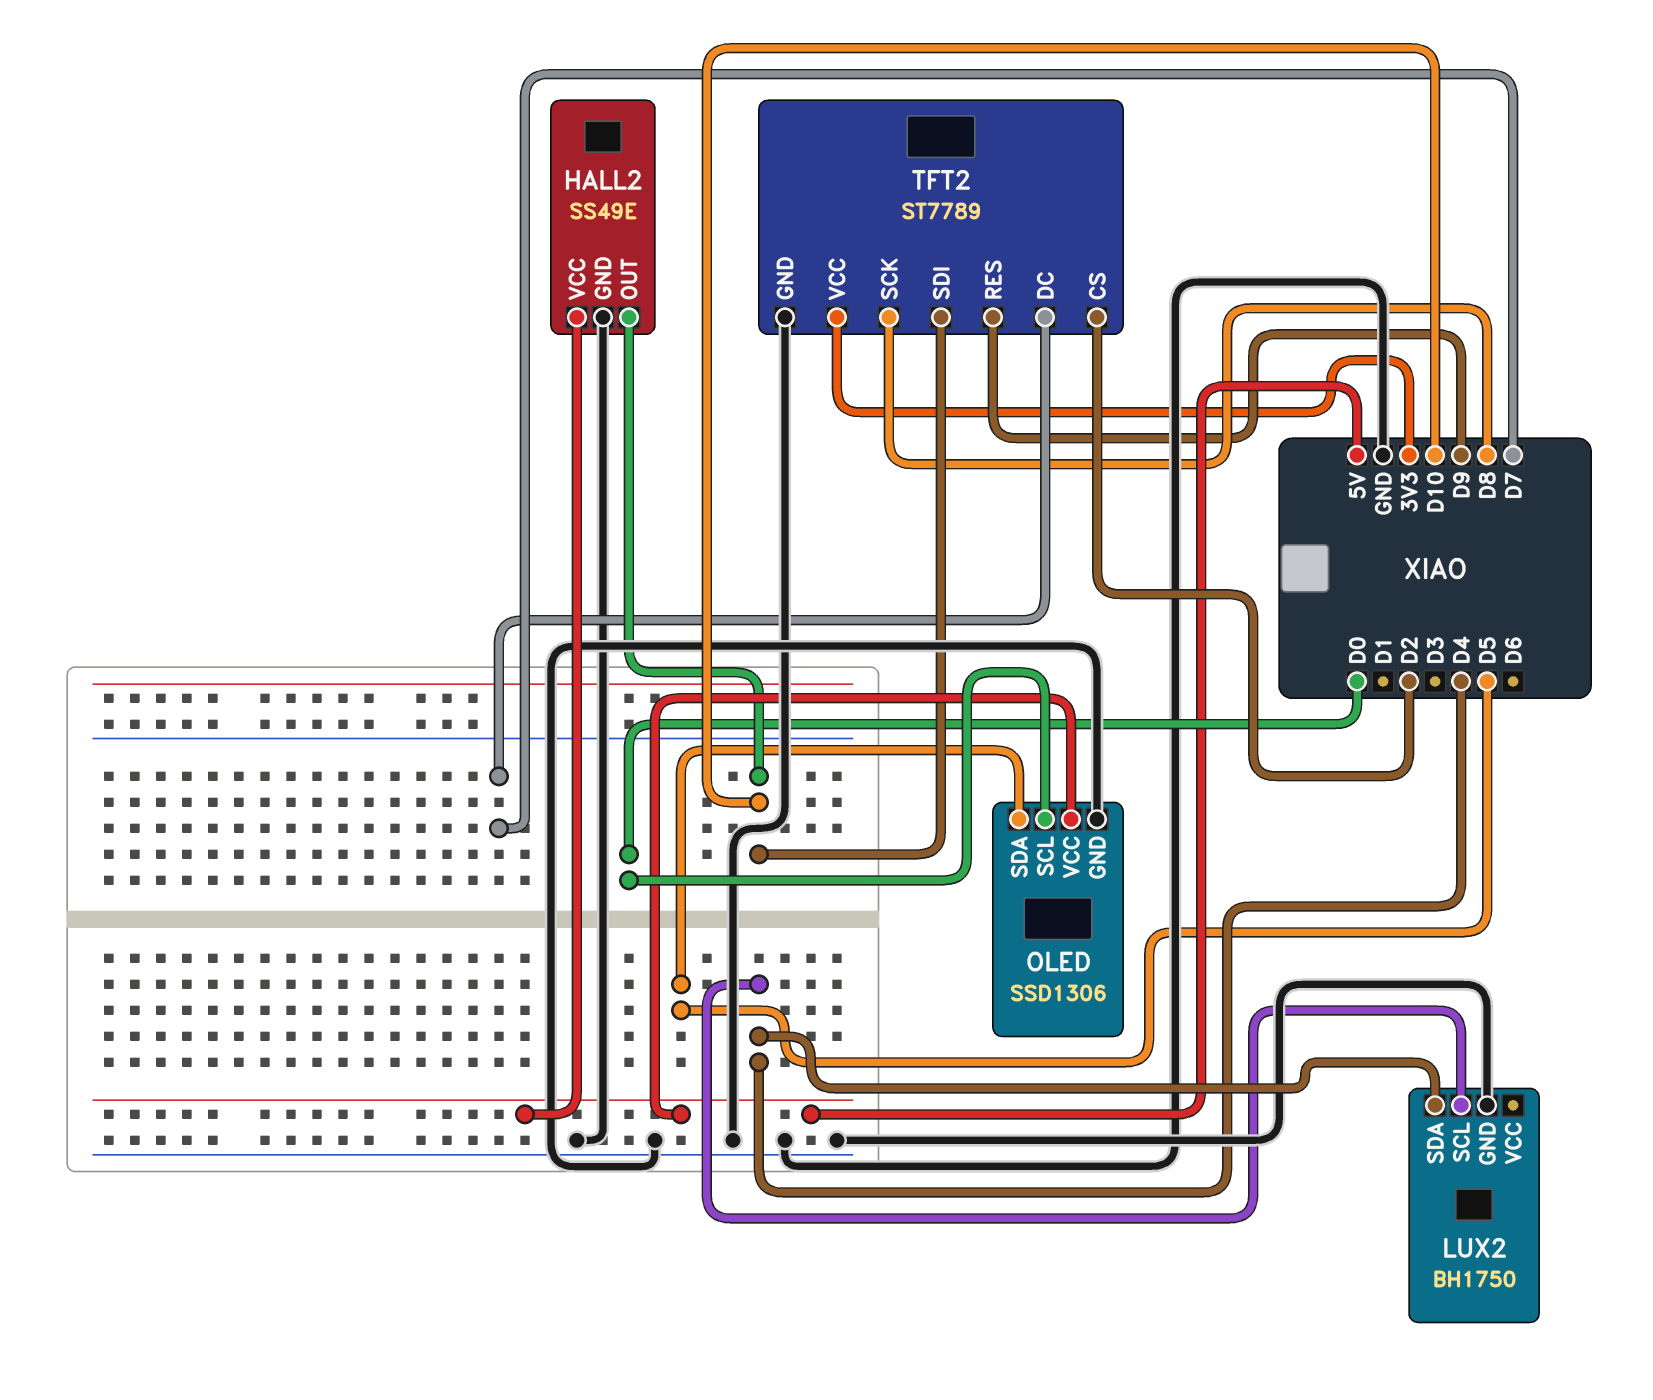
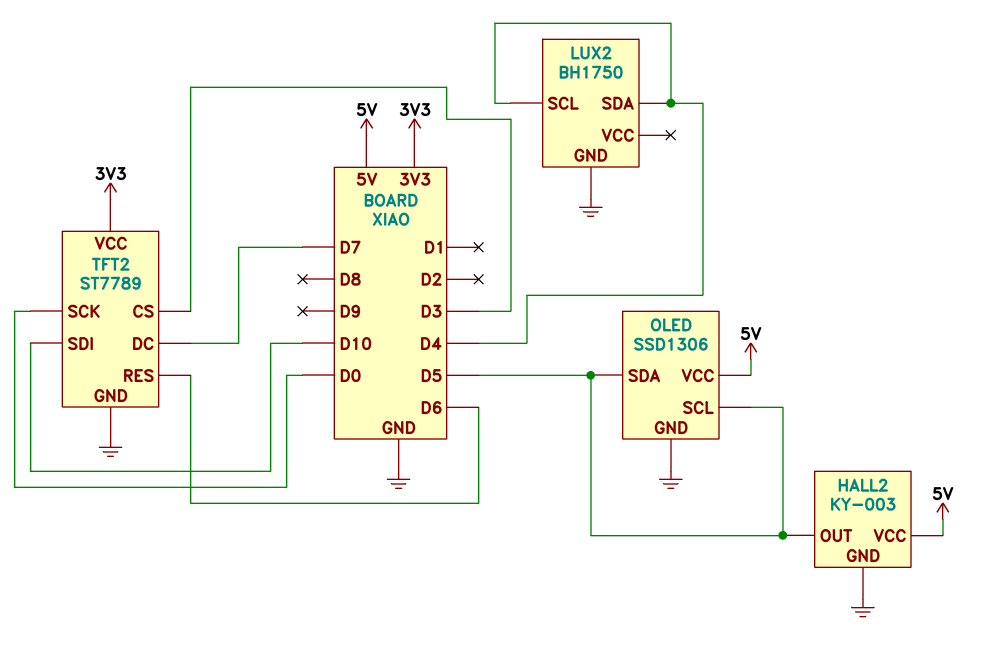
HALL2: SS49E -> KY-003
HALL2 pin OUT: D10 -> D5
OLED pin SCL: D0 -> D5
TFT2 pin CS: D2 -> D3
TFT2 pin RES: D9 -> D6
TFT2 pin SCK: D8 -> D0

